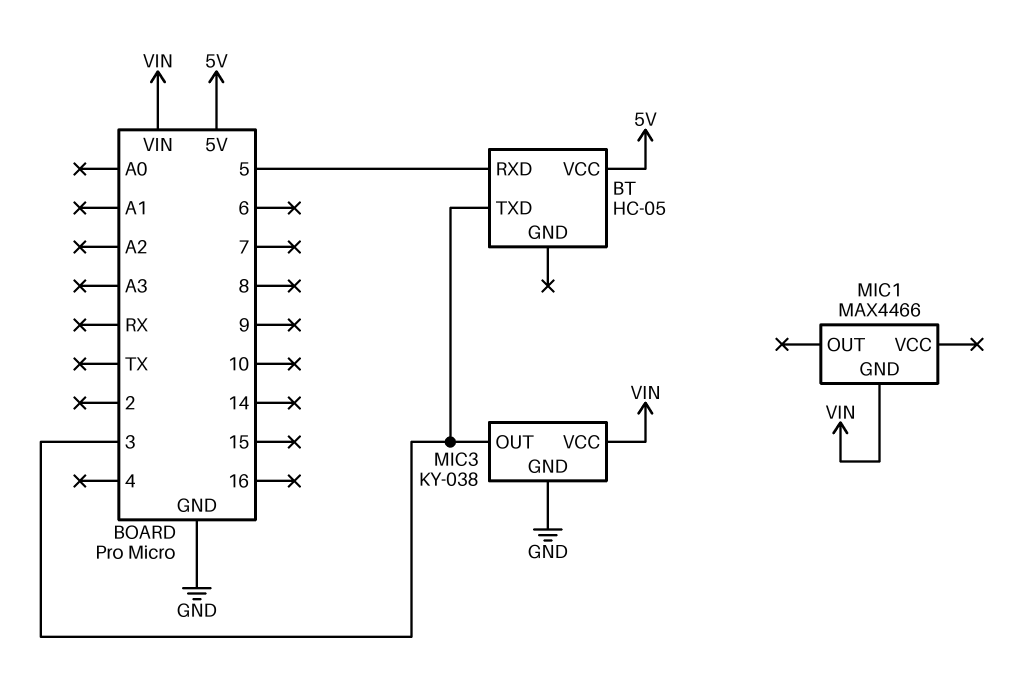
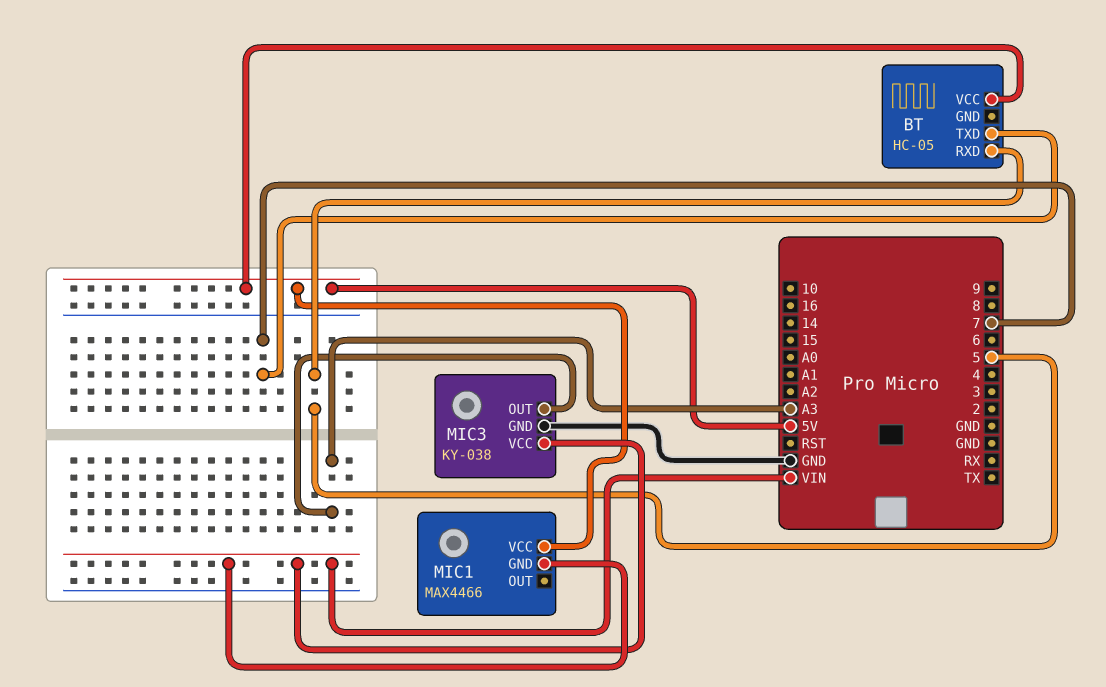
BT pin TXD: 3 -> 7
MIC1 pin VCC: none -> 5V
MIC3 pin OUT: 3 -> A3

